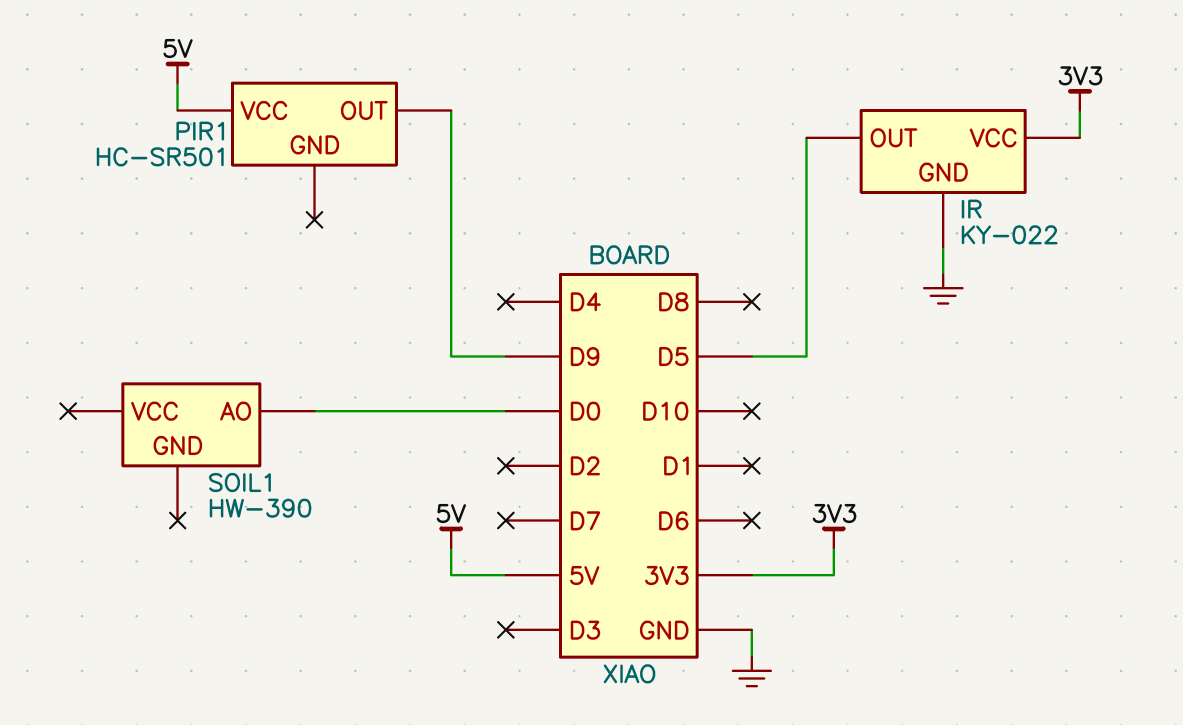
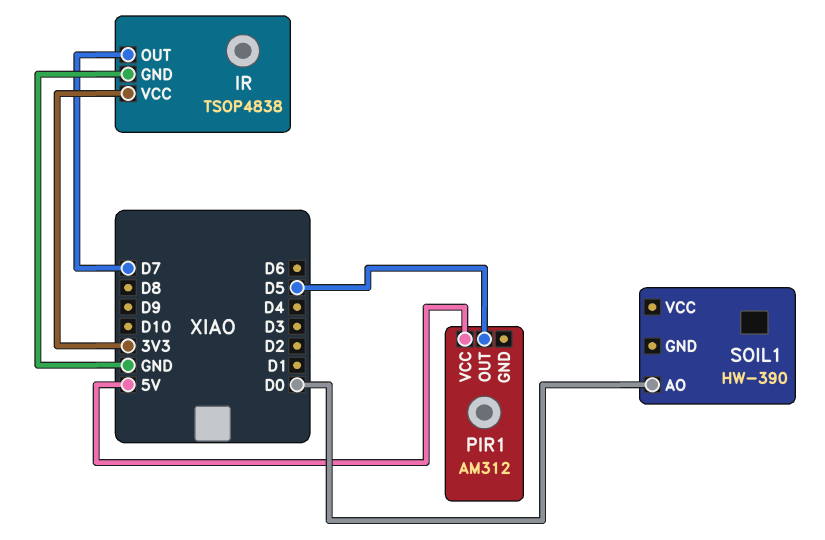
IR: KY-022 -> TSOP4838
IR pin OUT: D5 -> D7
PIR1: HC-SR501 -> AM312
PIR1 pin OUT: D9 -> D5

